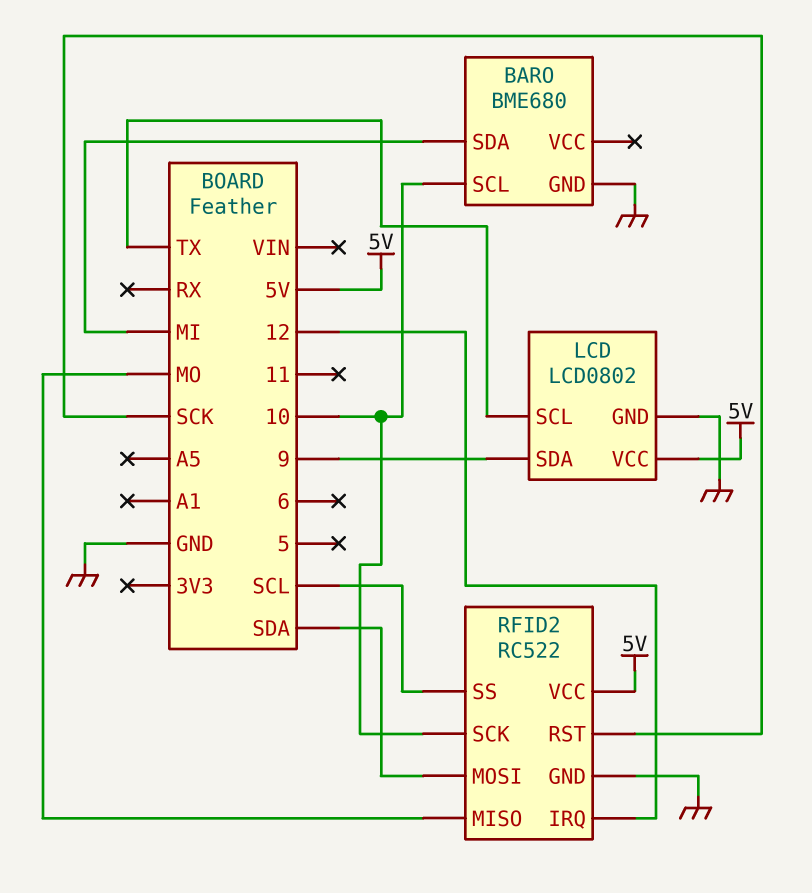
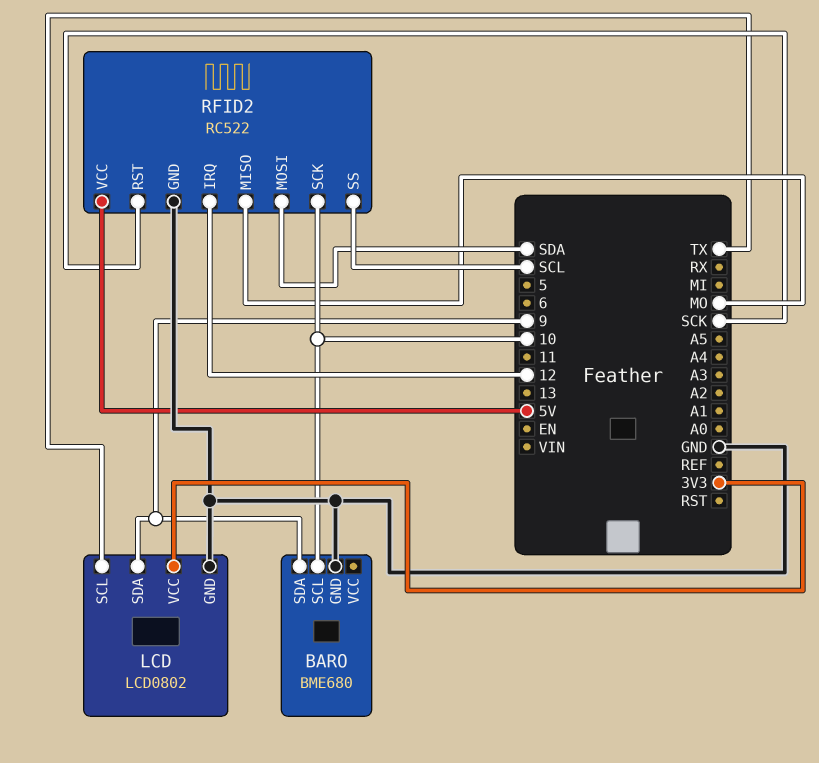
BARO pin SDA: MI -> 9
LCD pin VCC: 5V -> 3V3

